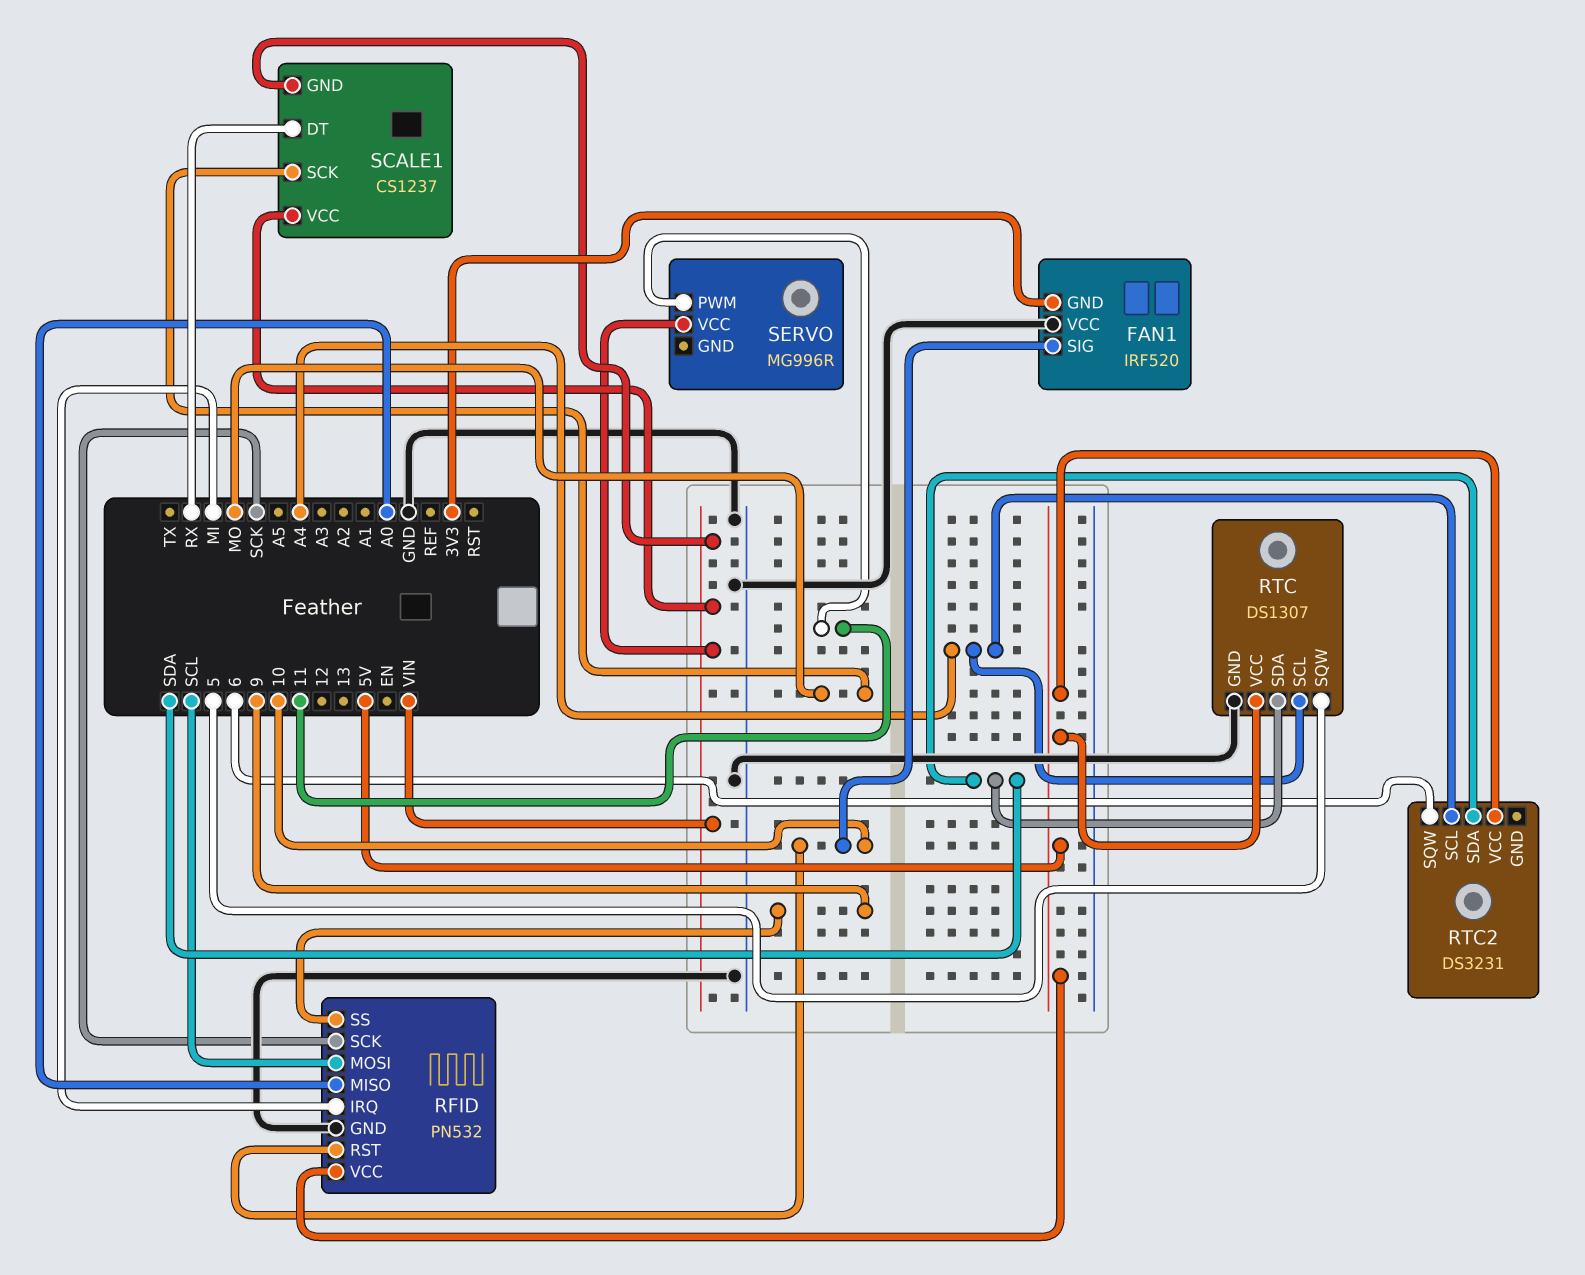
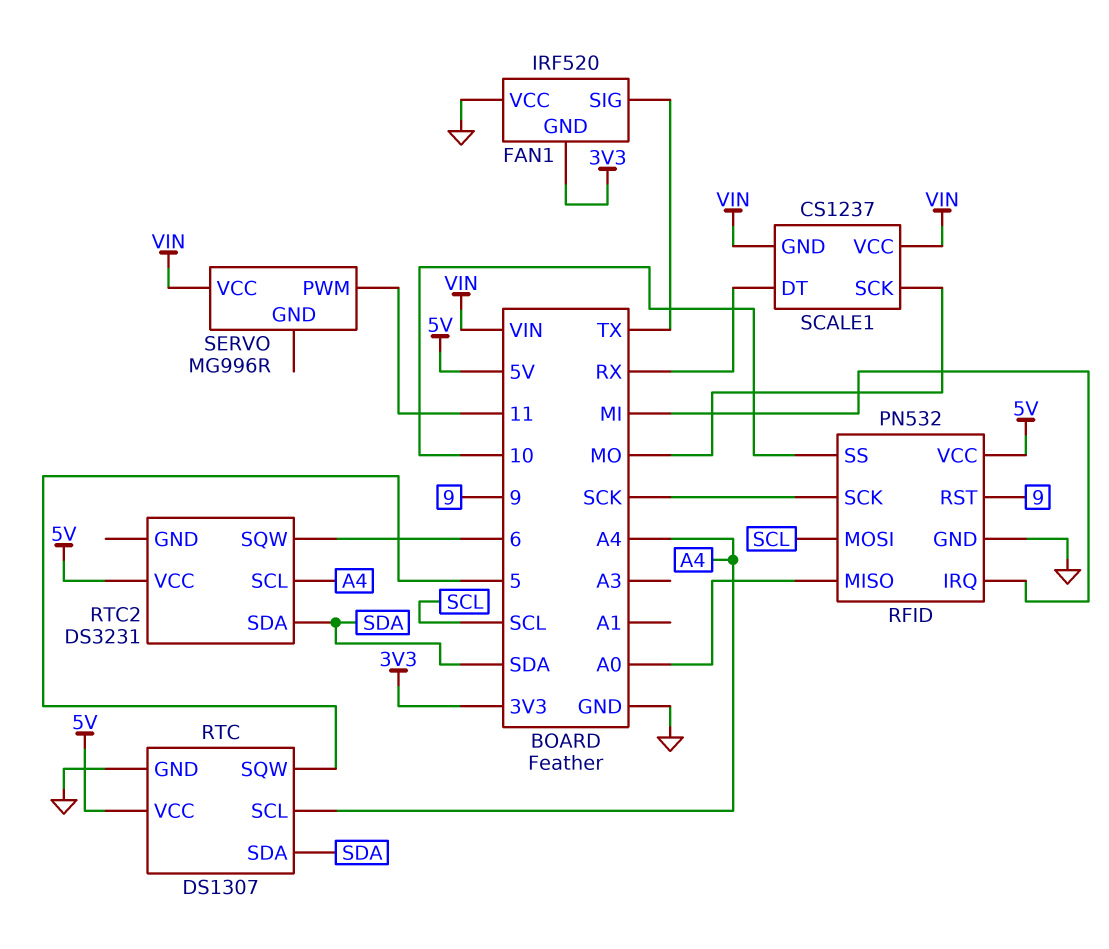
FAN1 pin SIG: 10 -> TX
RFID pin RST: 10 -> 9
RFID pin SS: 9 -> 10

